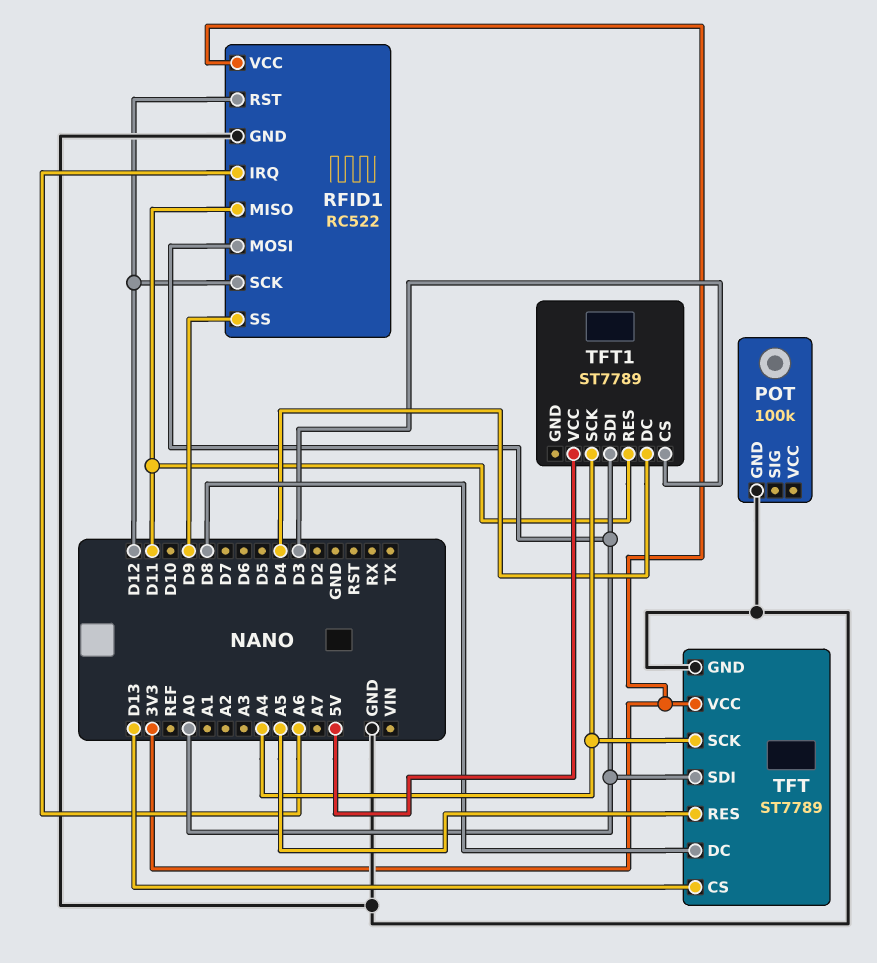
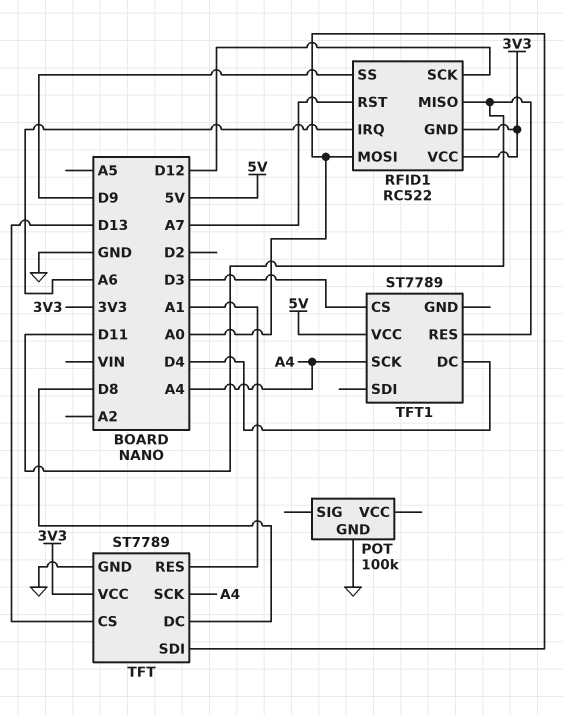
RFID1 pin GND: GND -> 3V3
RFID1 pin RST: D12 -> A7
TFT pin RES: A5 -> A1
TFT1 pin SDI: A0 -> none

